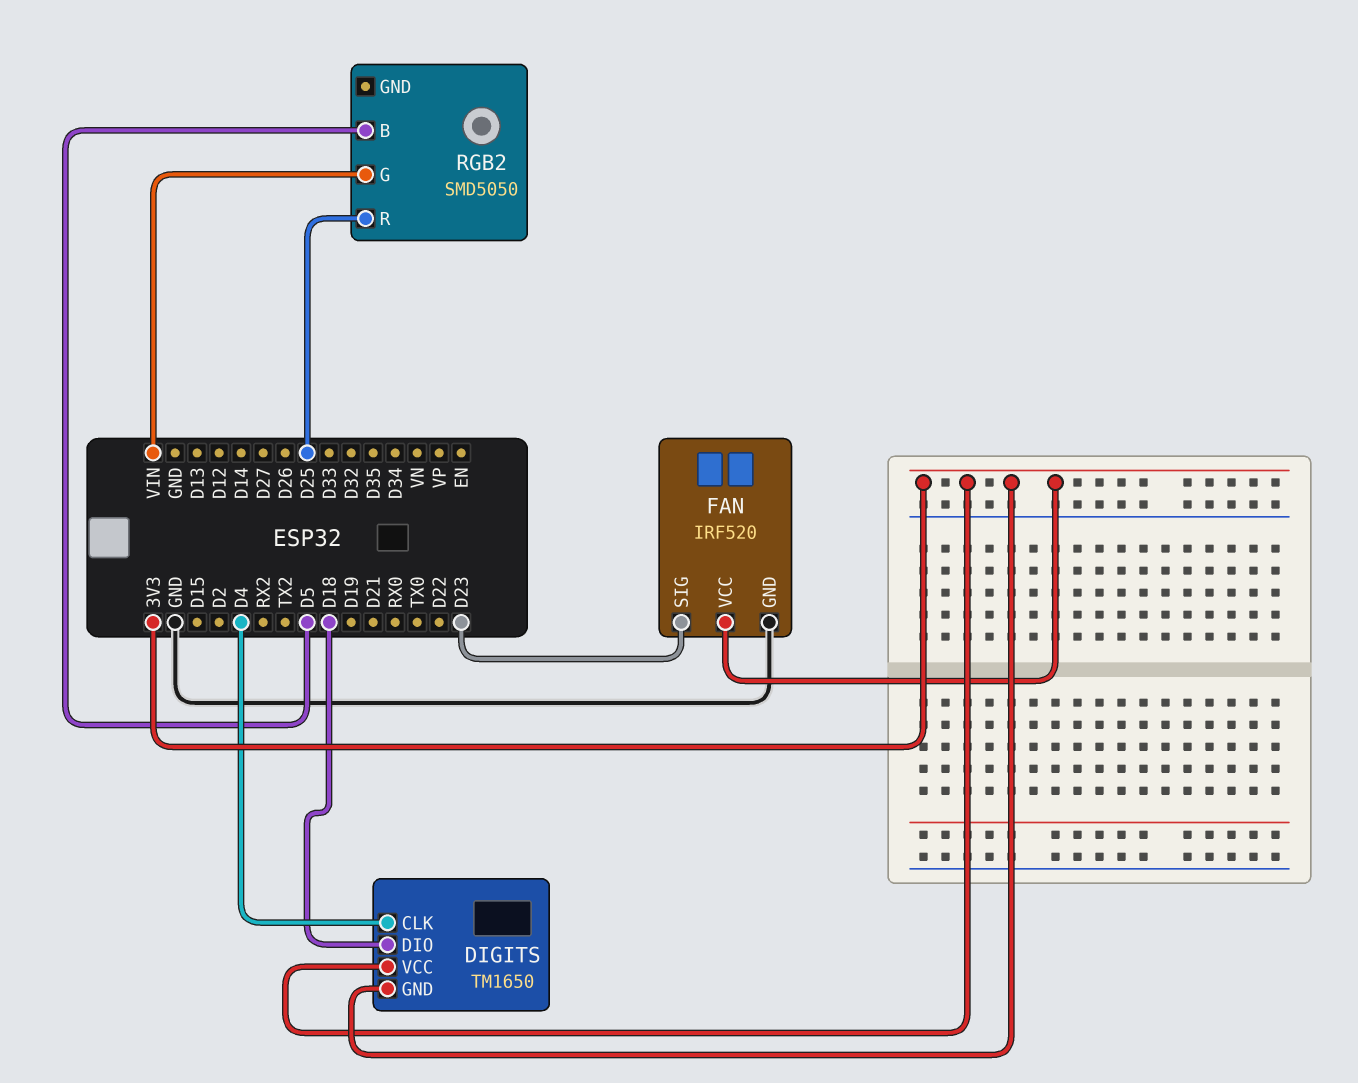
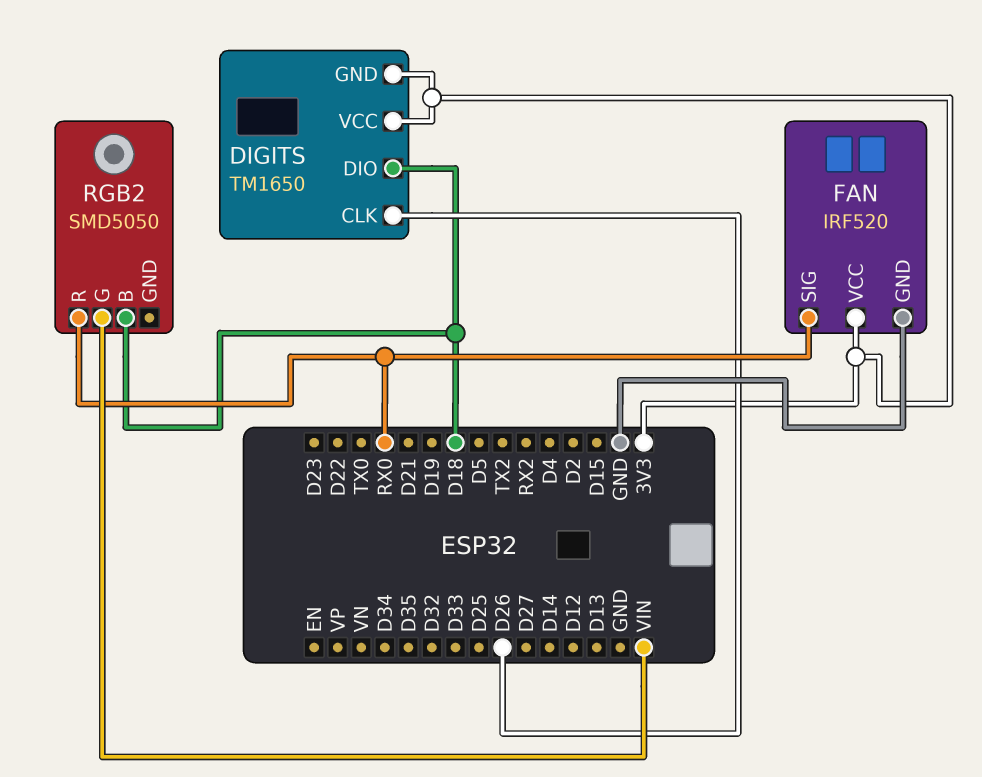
DIGITS pin CLK: D4 -> D26
FAN pin SIG: D23 -> RX0
RGB2 pin B: D5 -> D18
RGB2 pin R: D25 -> RX0

